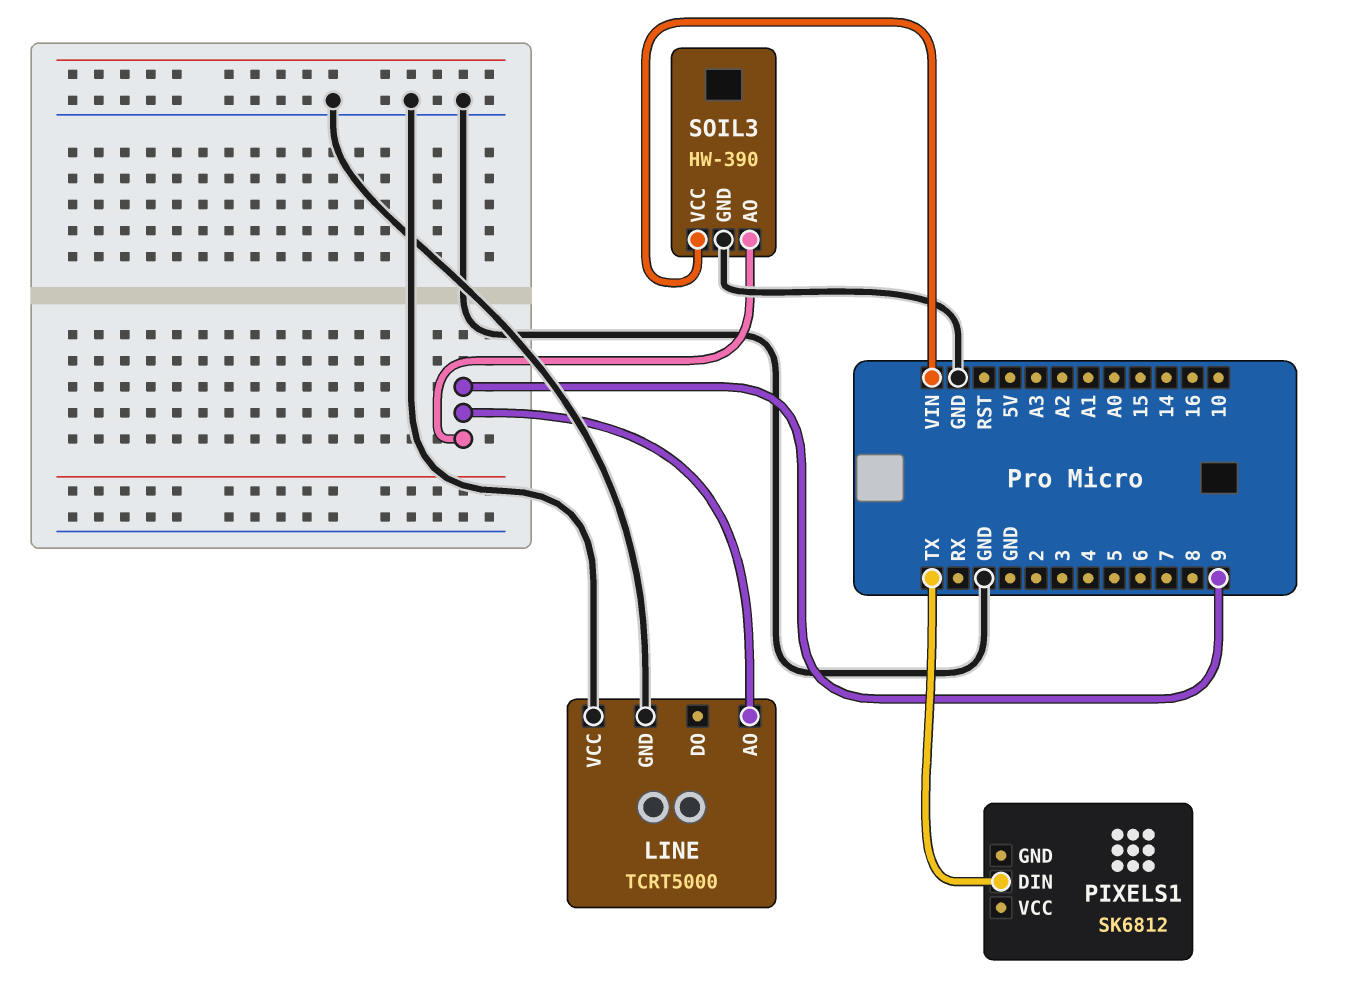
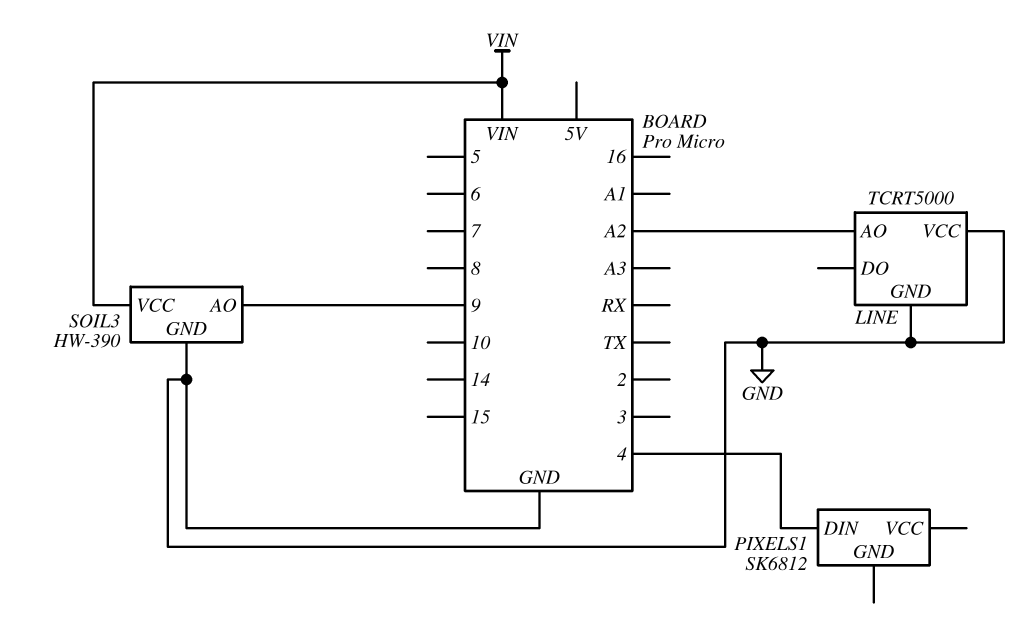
LINE pin AO: 9 -> A2
PIXELS1 pin DIN: TX -> 4

